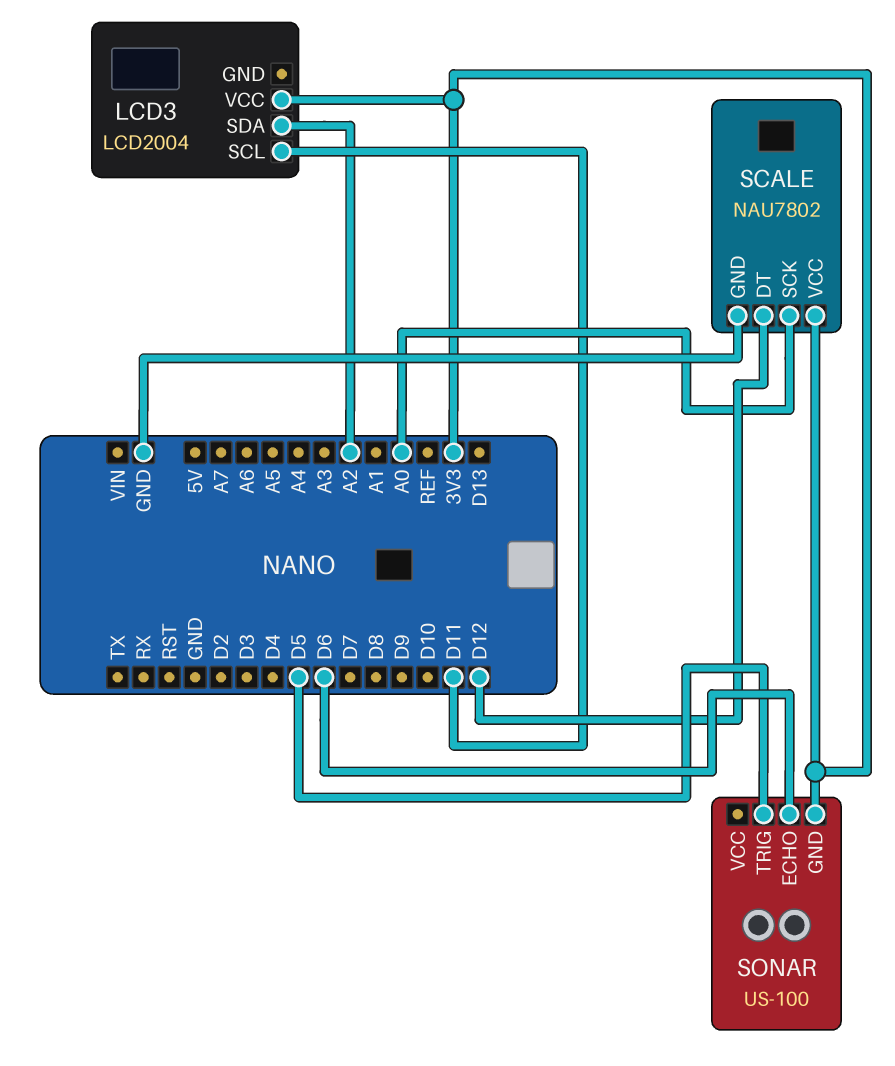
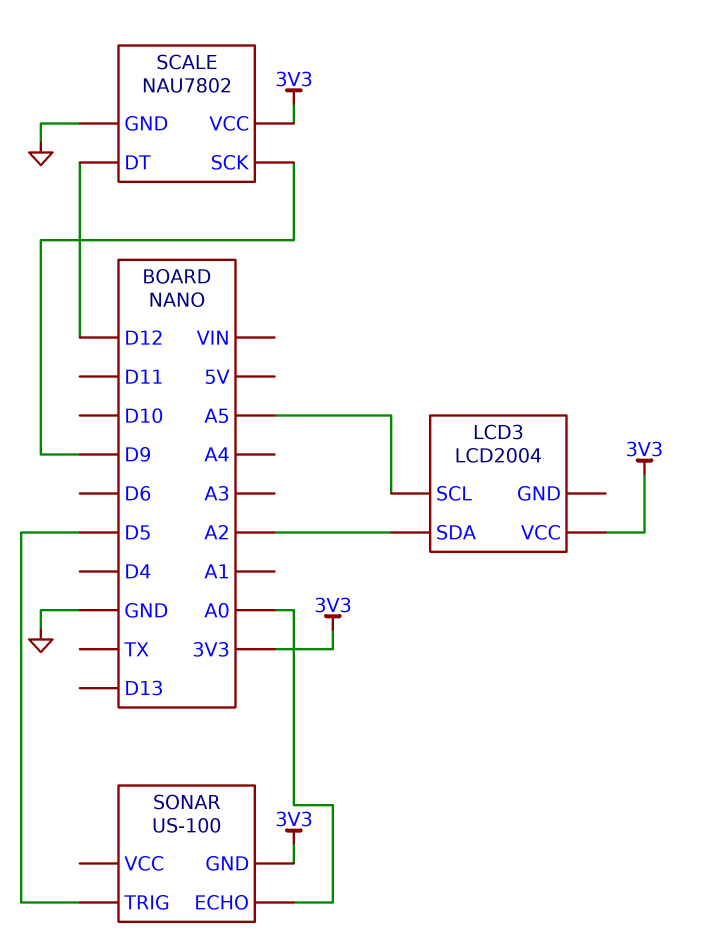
LCD3 pin SCL: D11 -> A5
SCALE pin SCK: A0 -> D9
SONAR pin ECHO: D6 -> A0

